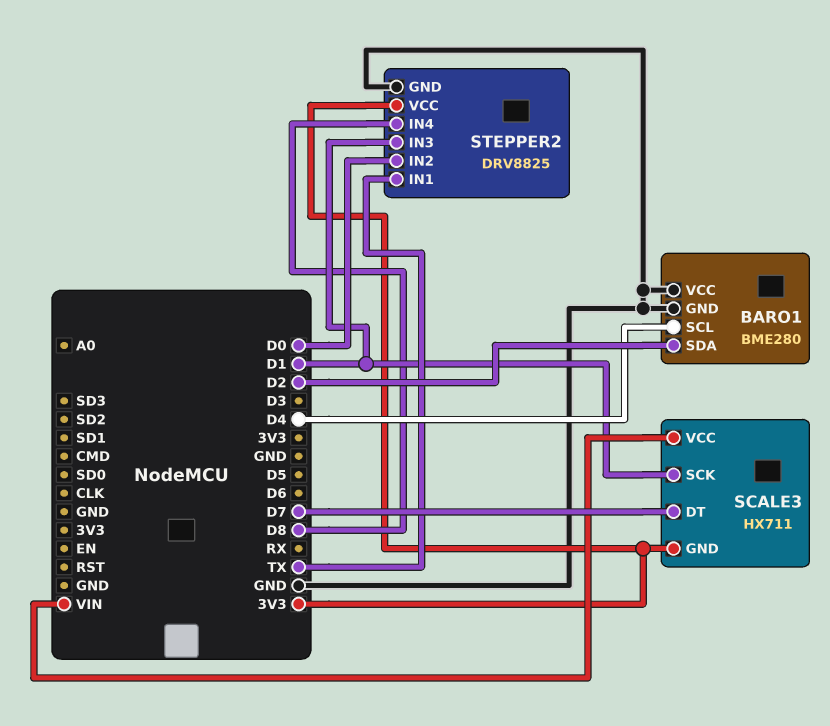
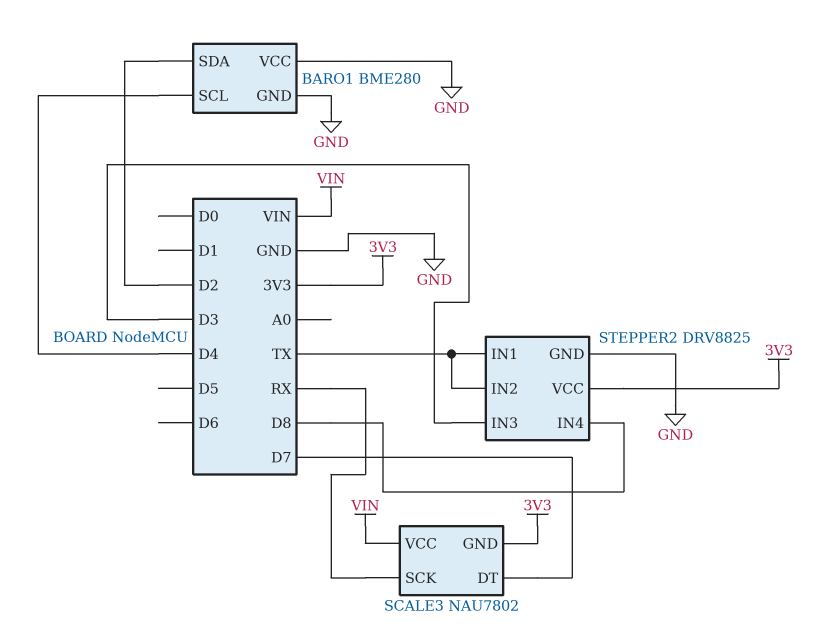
SCALE3: HX711 -> NAU7802
SCALE3 pin SCK: D1 -> RX
STEPPER2 pin IN2: D0 -> TX
STEPPER2 pin IN3: D1 -> D3

